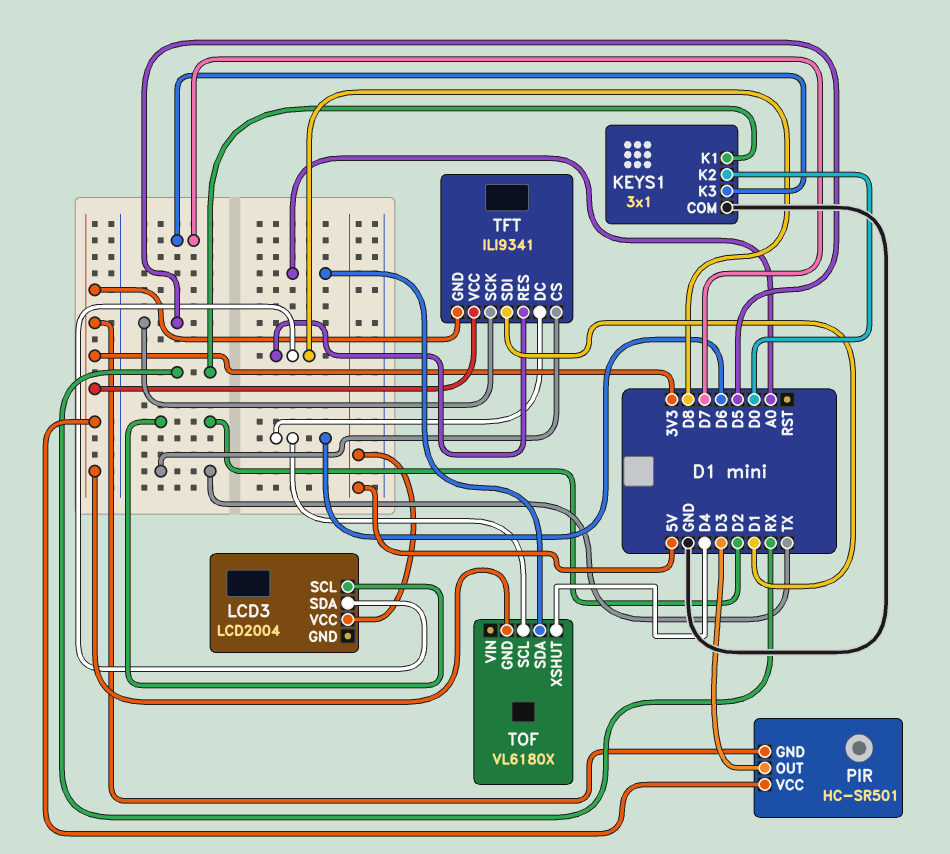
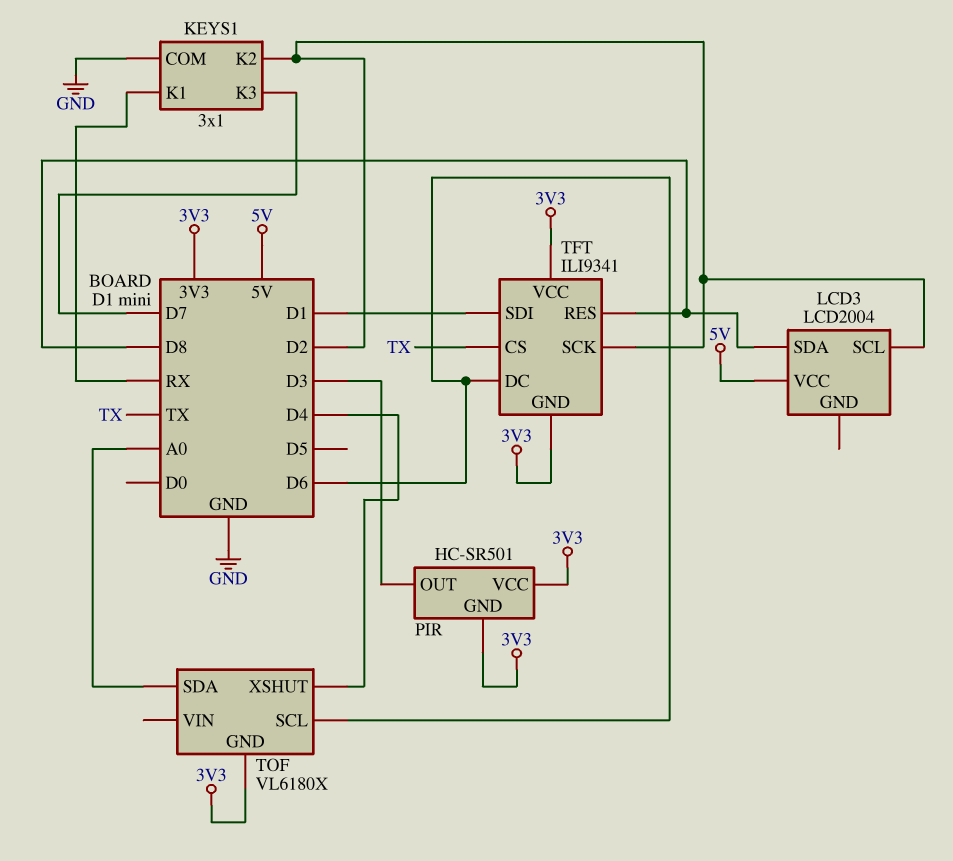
KEYS1 pin K2: D0 -> D2
TFT pin SCK: D5 -> D2

